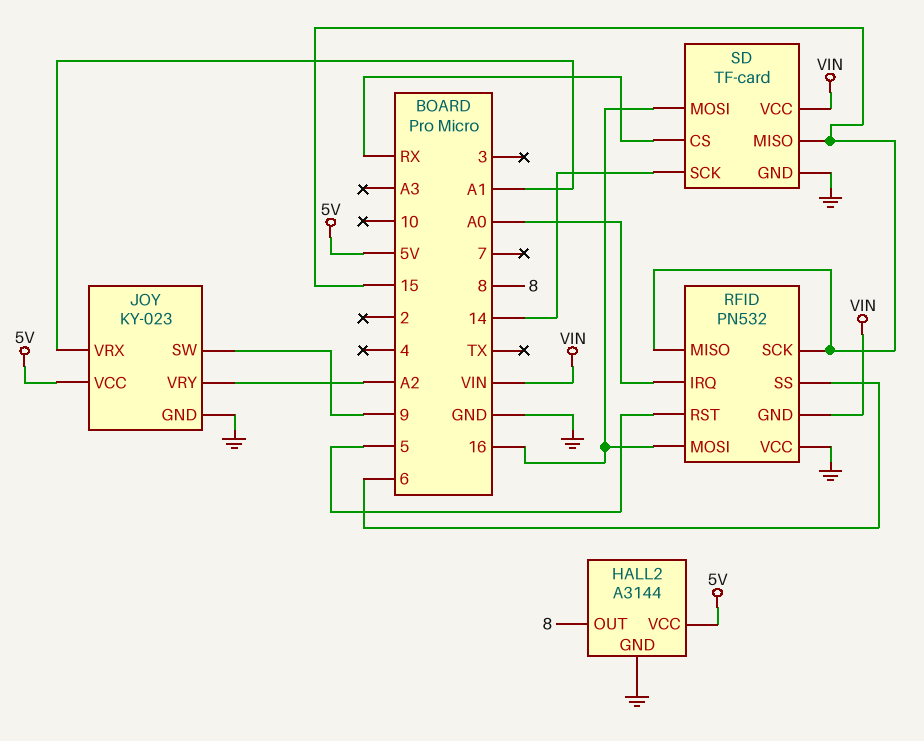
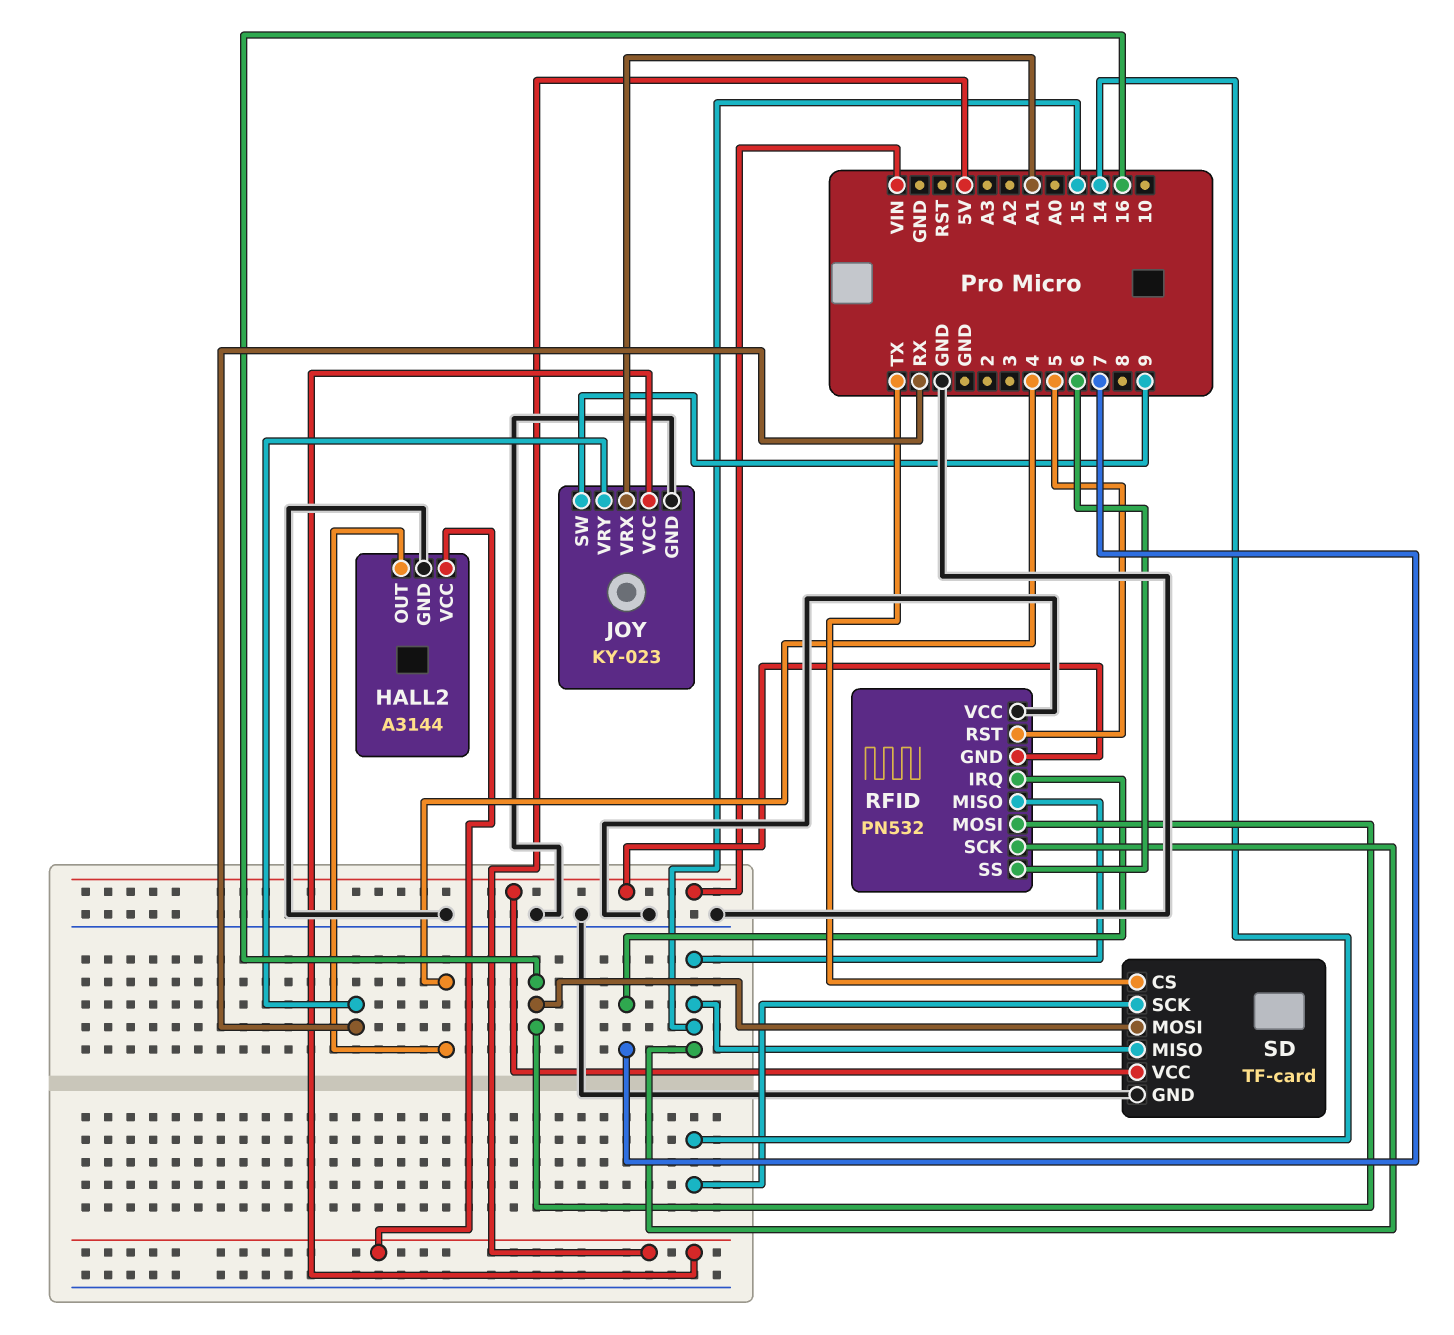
HALL2 pin OUT: 8 -> 4
JOY pin VRY: A2 -> RX
RFID pin IRQ: A0 -> 7
SD pin CS: RX -> TX

